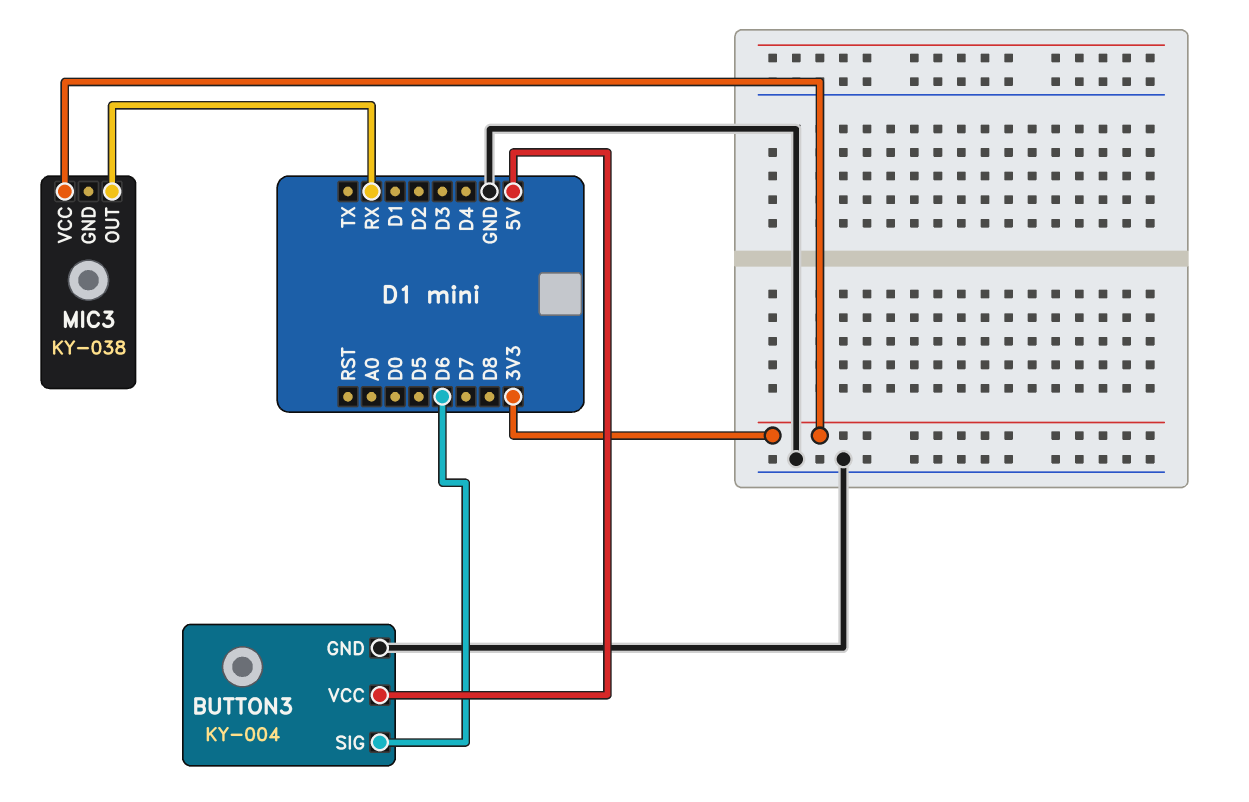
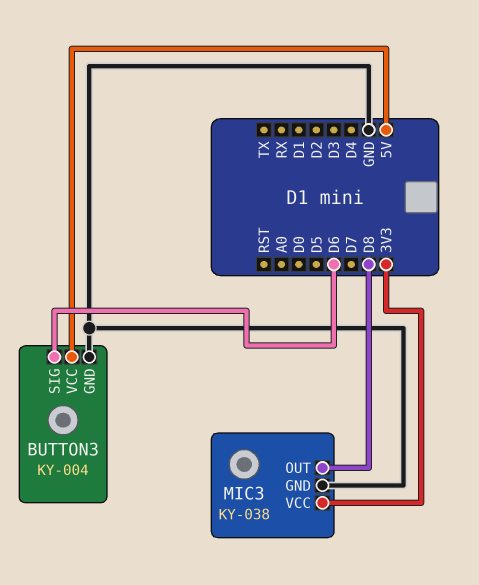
MIC3 pin GND: none -> GND
MIC3 pin OUT: RX -> D8

